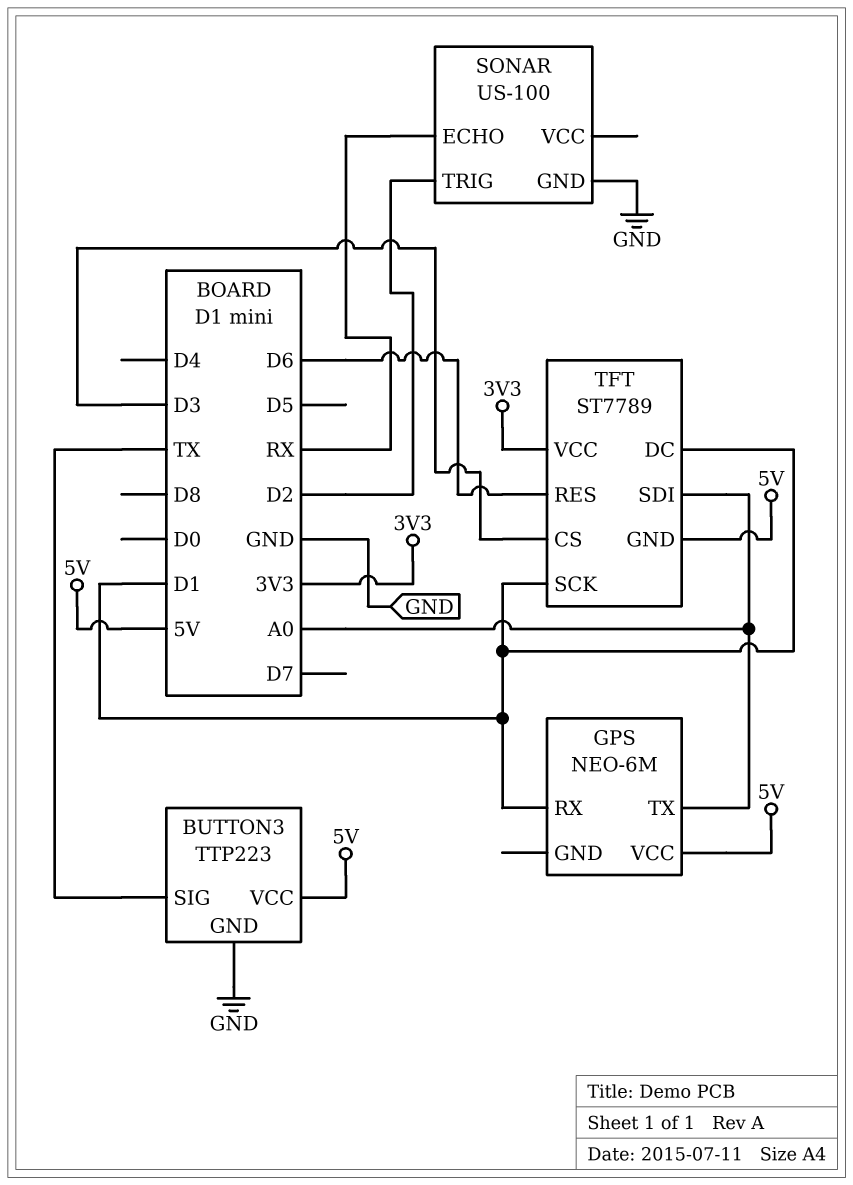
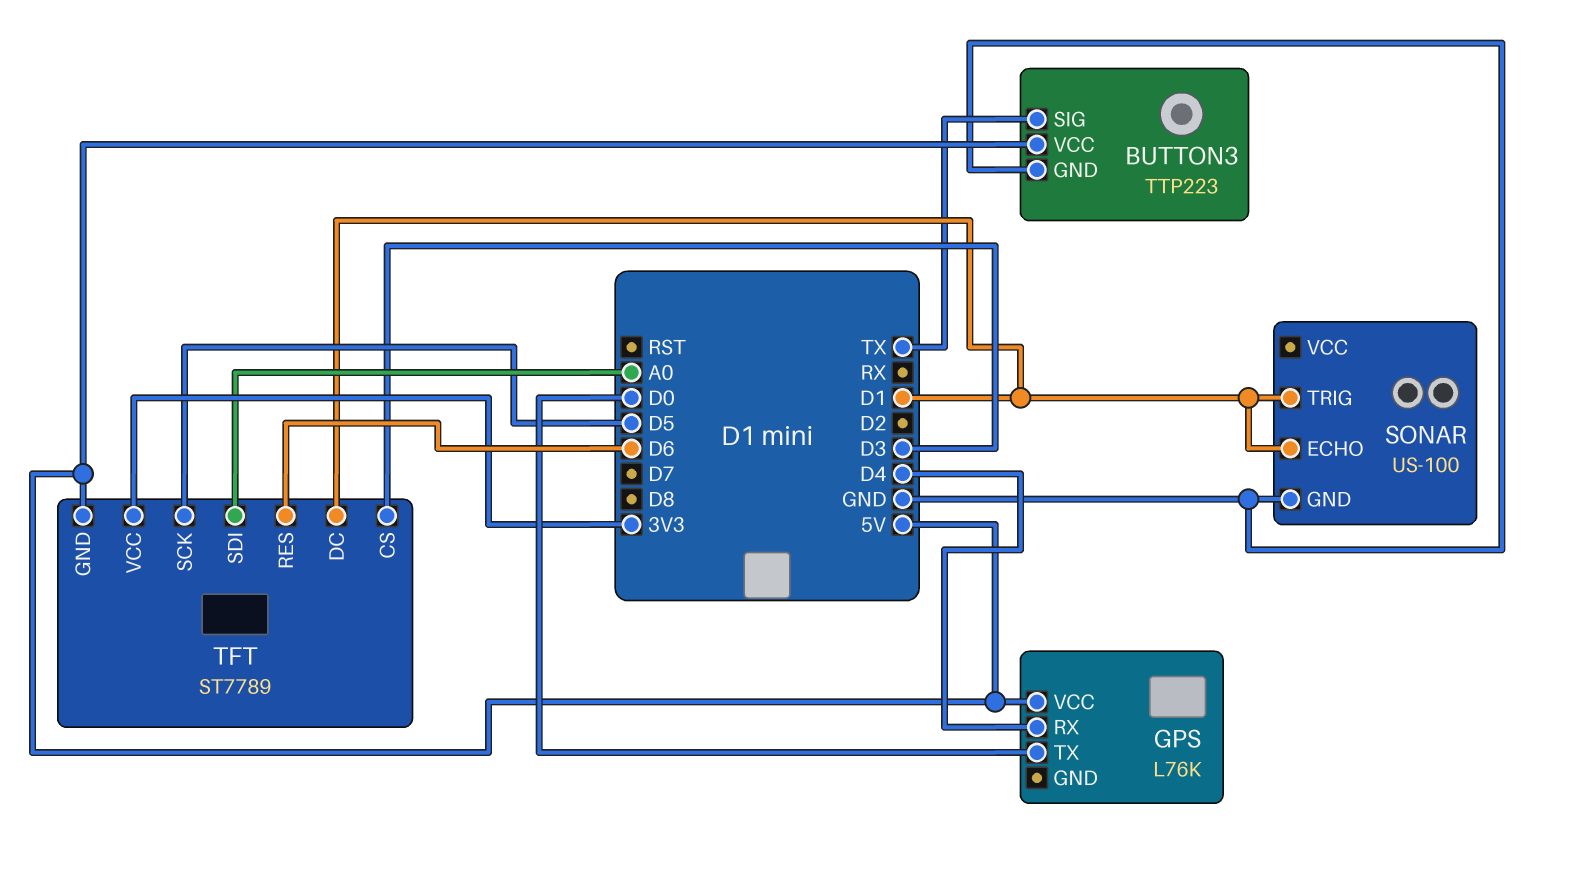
GPS: NEO-6M -> L76K
GPS pin RX: D1 -> D4
GPS pin TX: A0 -> D0
SONAR pin ECHO: RX -> D1
SONAR pin TRIG: D2 -> D1
TFT pin SCK: D1 -> D5

